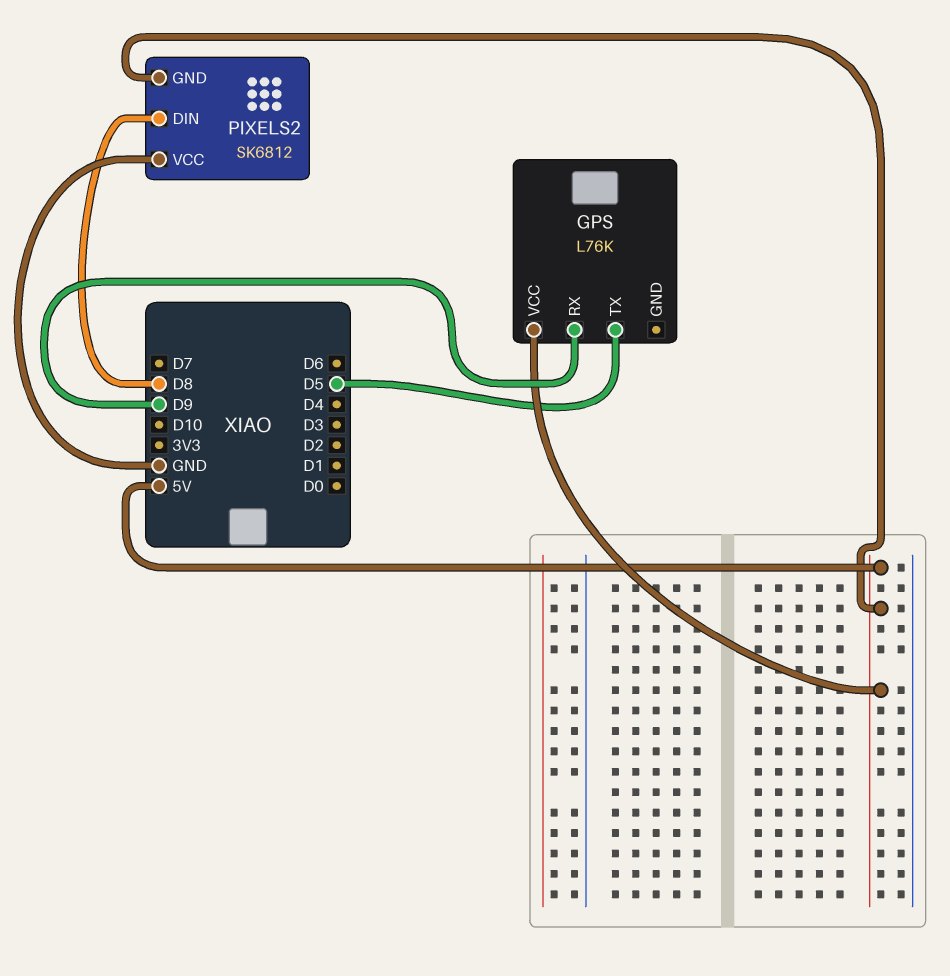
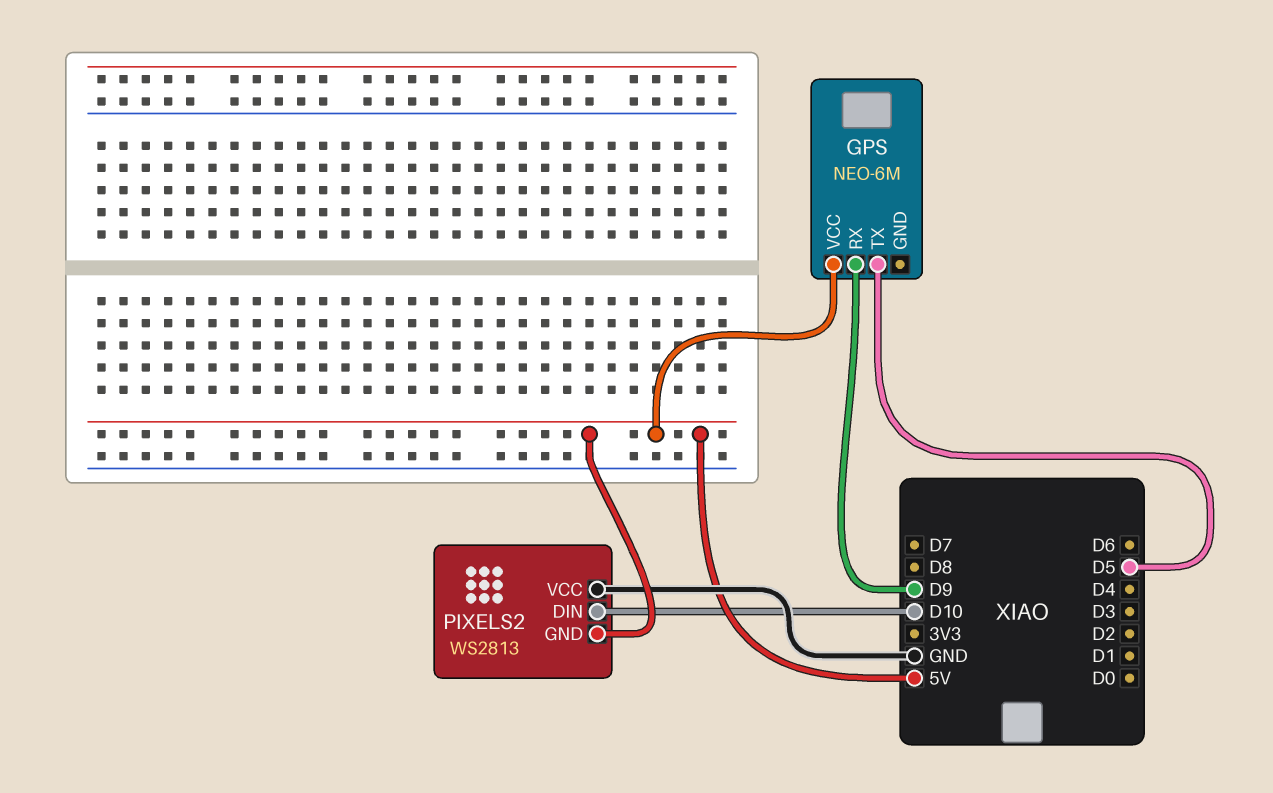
GPS: L76K -> NEO-6M
PIXELS2: SK6812 -> WS2813
PIXELS2 pin DIN: D8 -> D10

